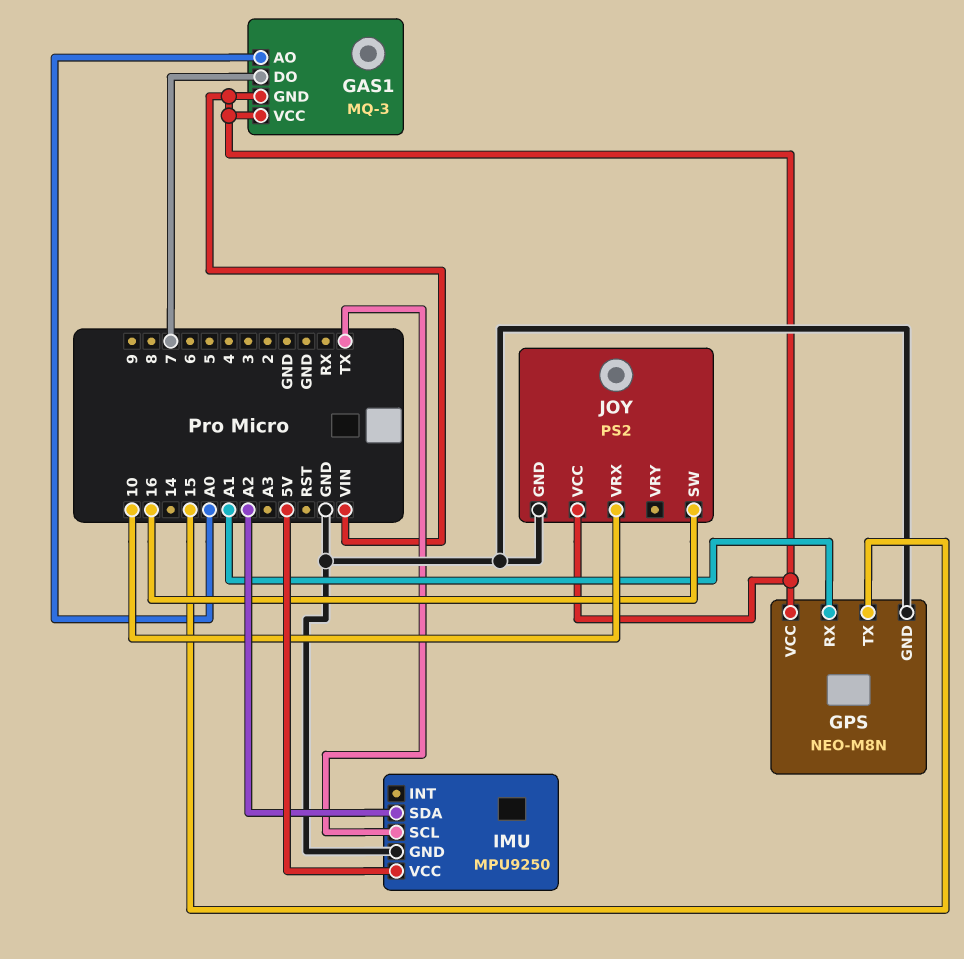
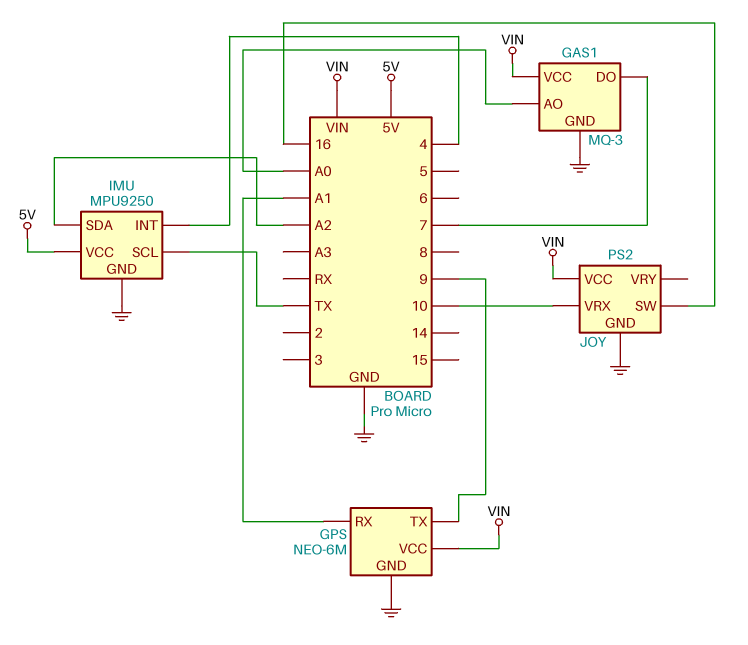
GAS1 pin GND: VIN -> GND
GPS: NEO-M8N -> NEO-6M
GPS pin TX: 15 -> 9
IMU pin INT: none -> 4

